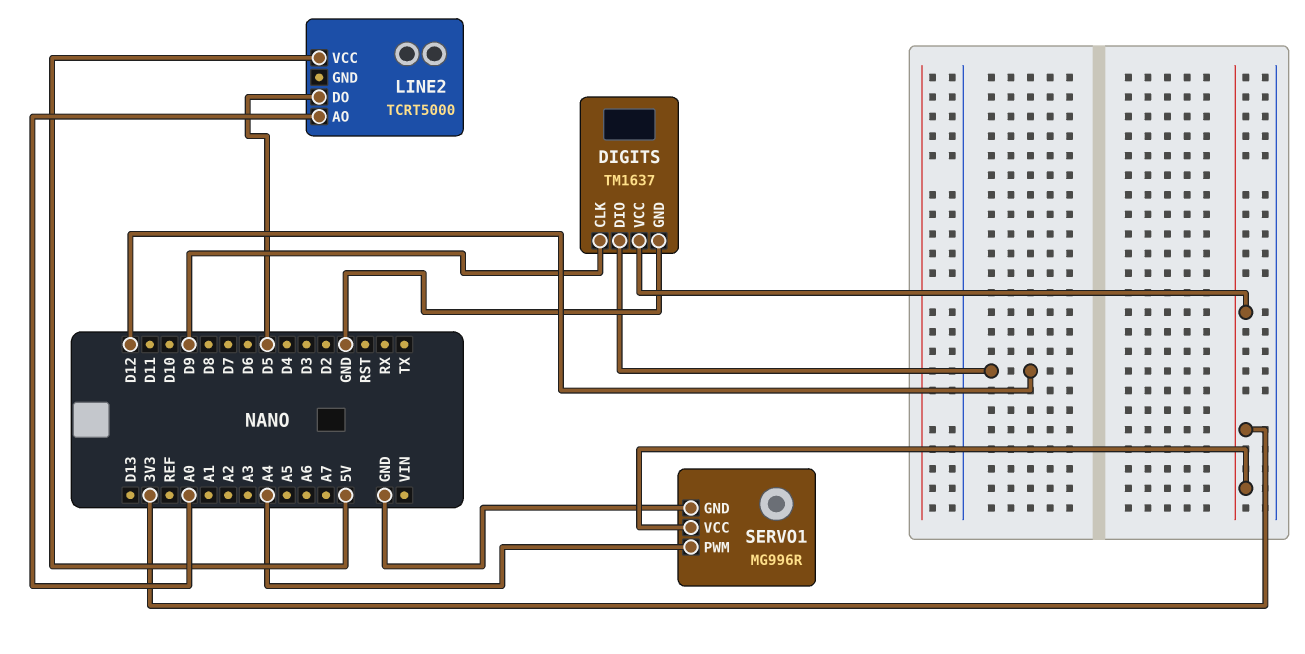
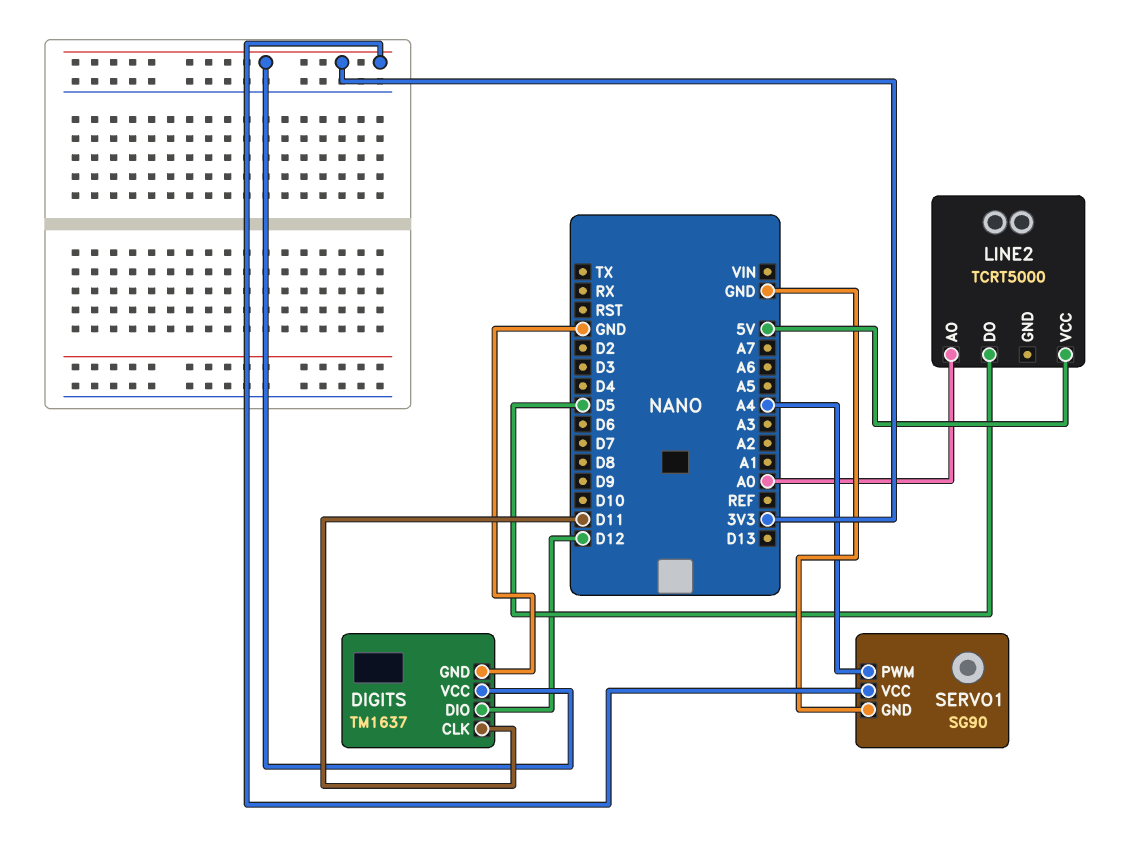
DIGITS pin CLK: D9 -> D11
SERVO1: MG996R -> SG90

